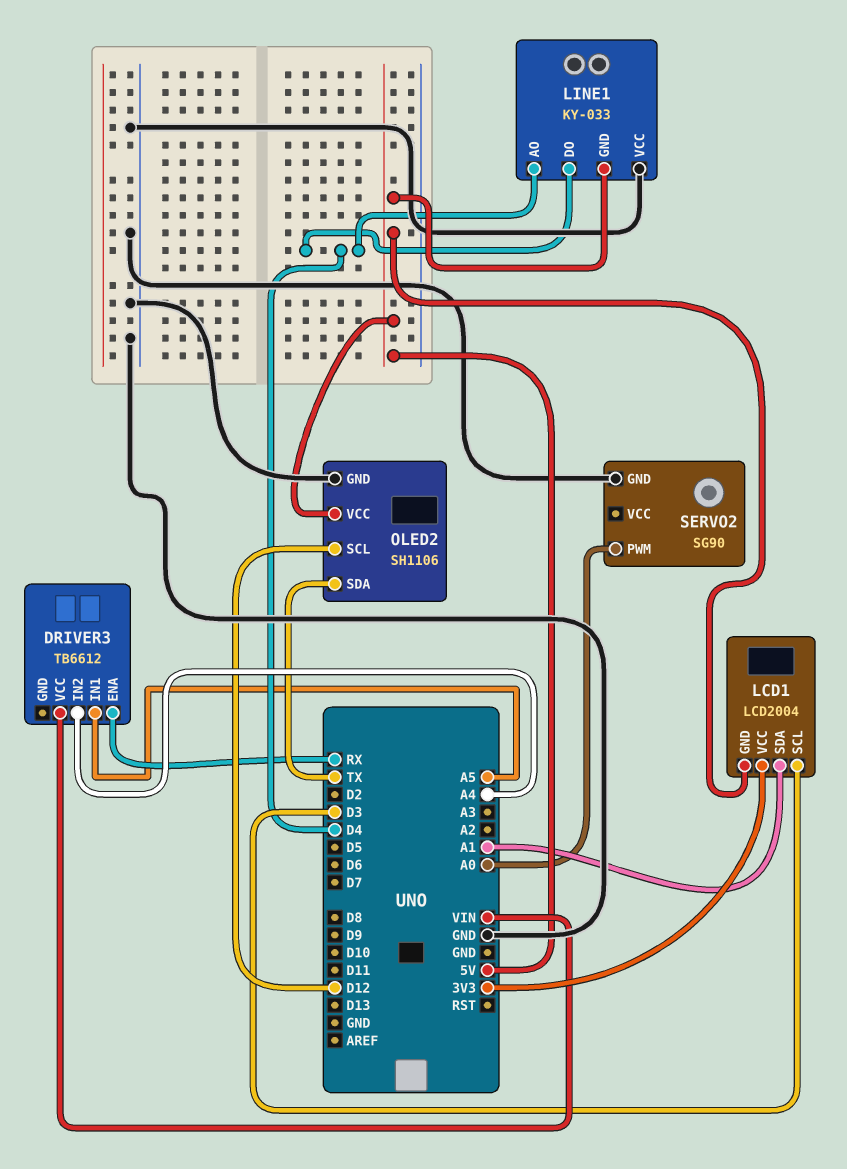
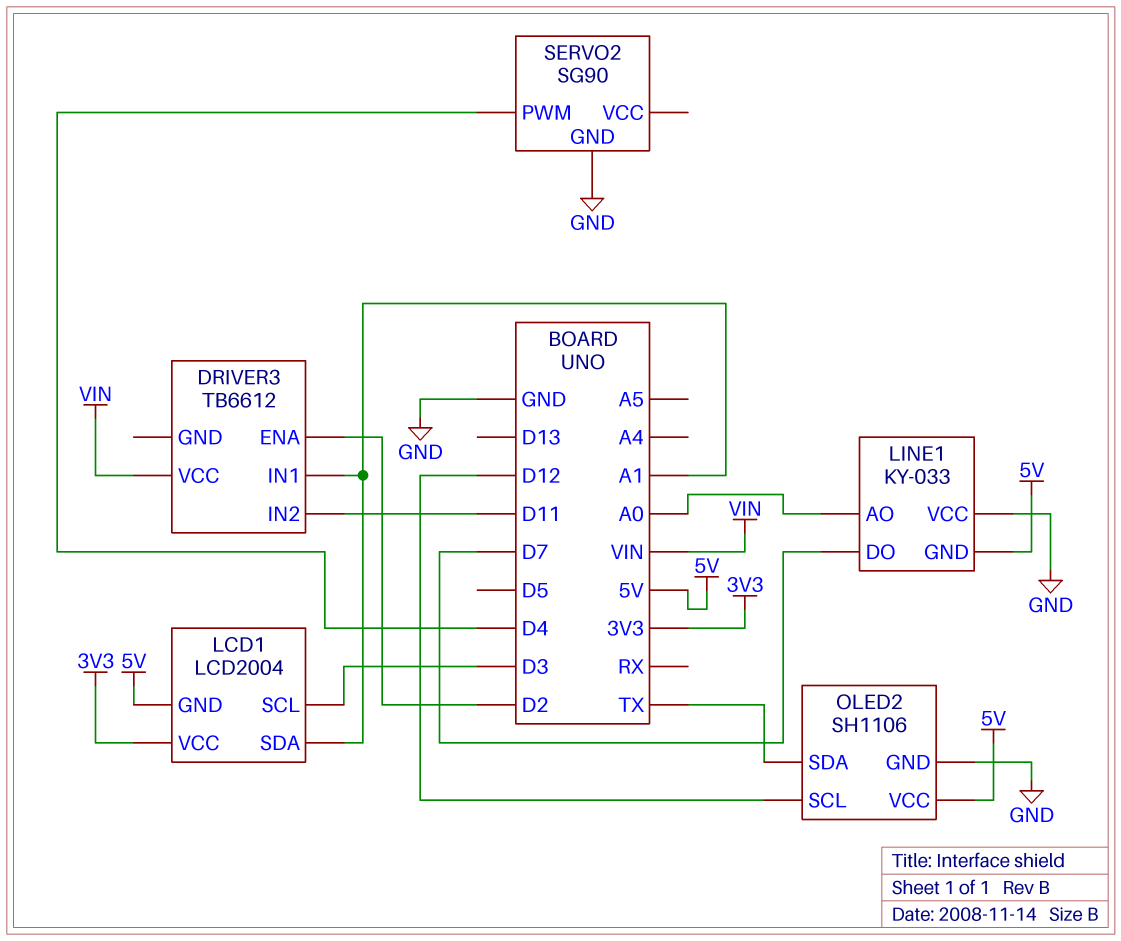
DRIVER3 pin ENA: RX -> D2
DRIVER3 pin IN1: A5 -> A1
DRIVER3 pin IN2: A4 -> D11
LINE1 pin AO: D4 -> A0
LINE1 pin DO: D4 -> D7
SERVO2 pin PWM: A0 -> D4

